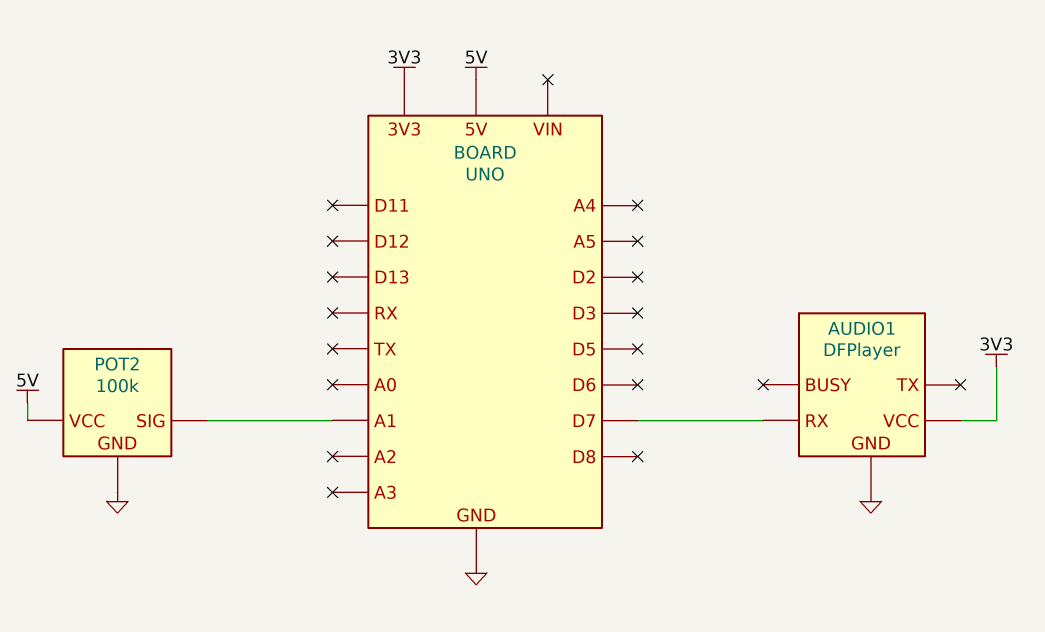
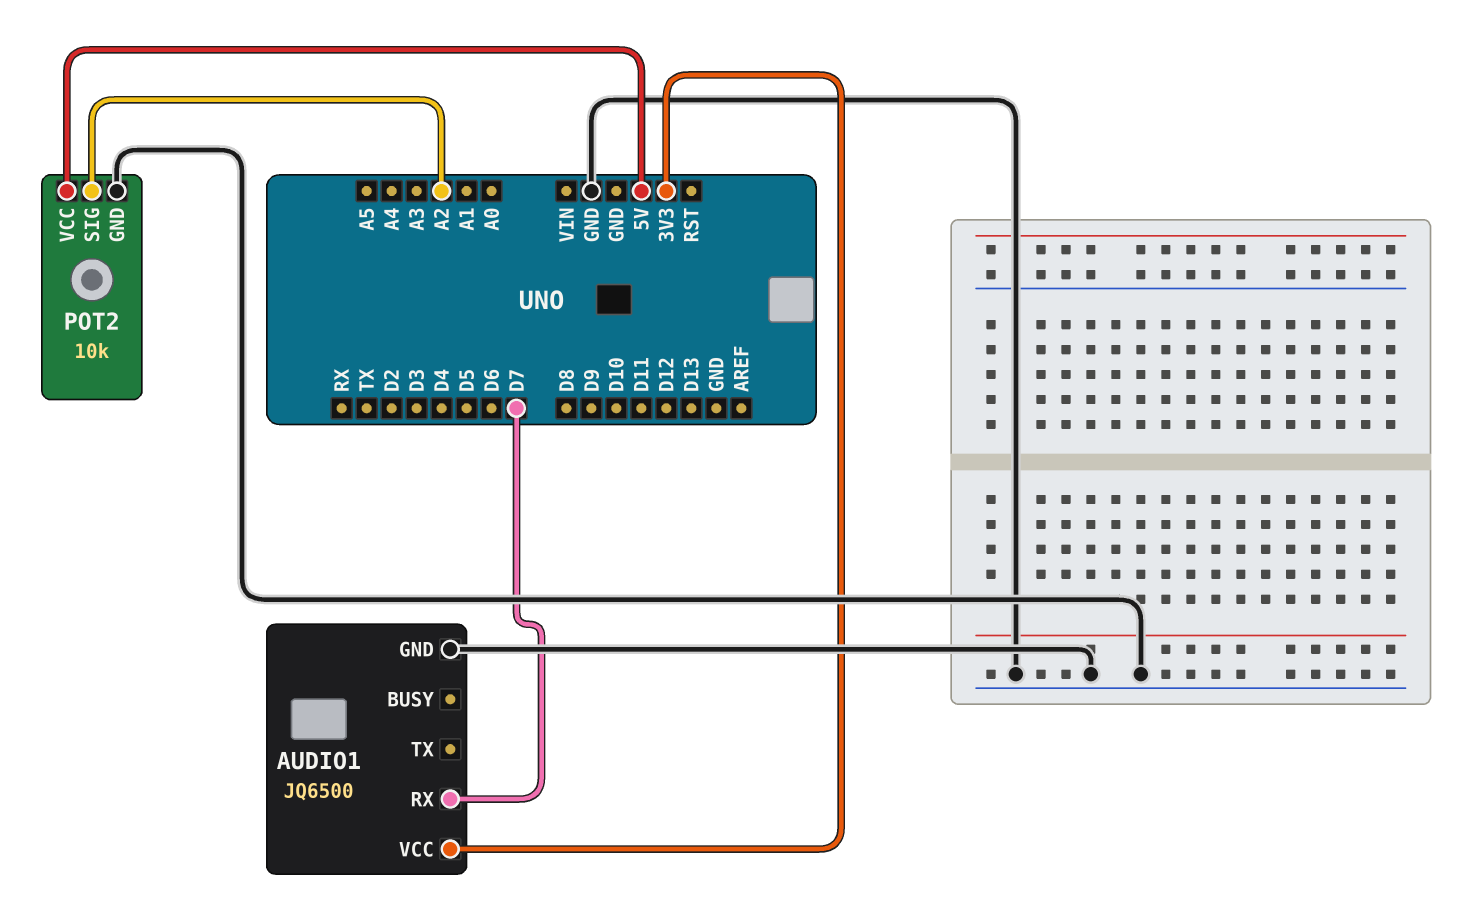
AUDIO1: DFPlayer -> JQ6500
POT2: 100k -> 10k
POT2 pin SIG: A1 -> A2

